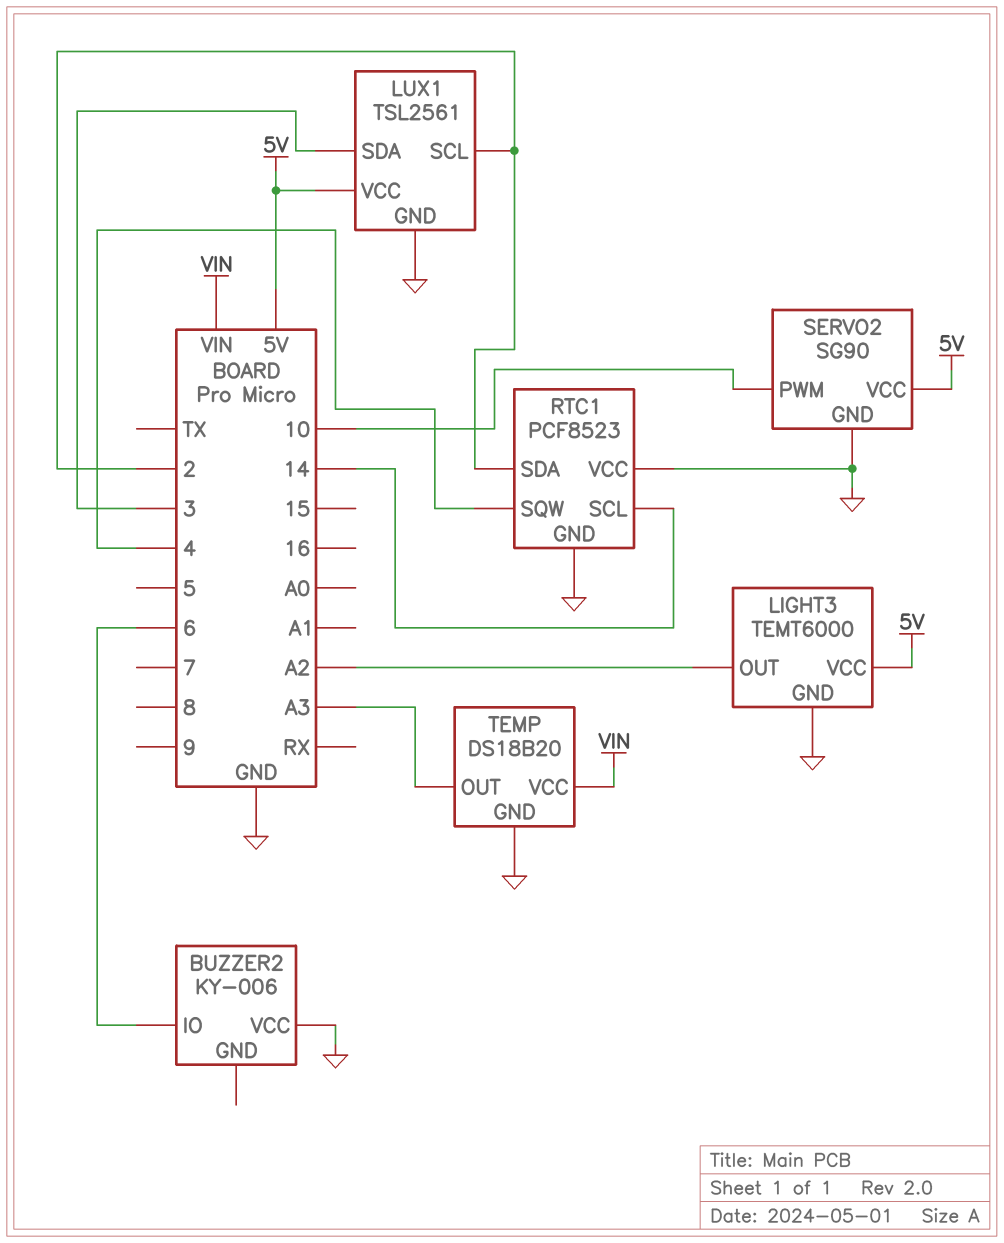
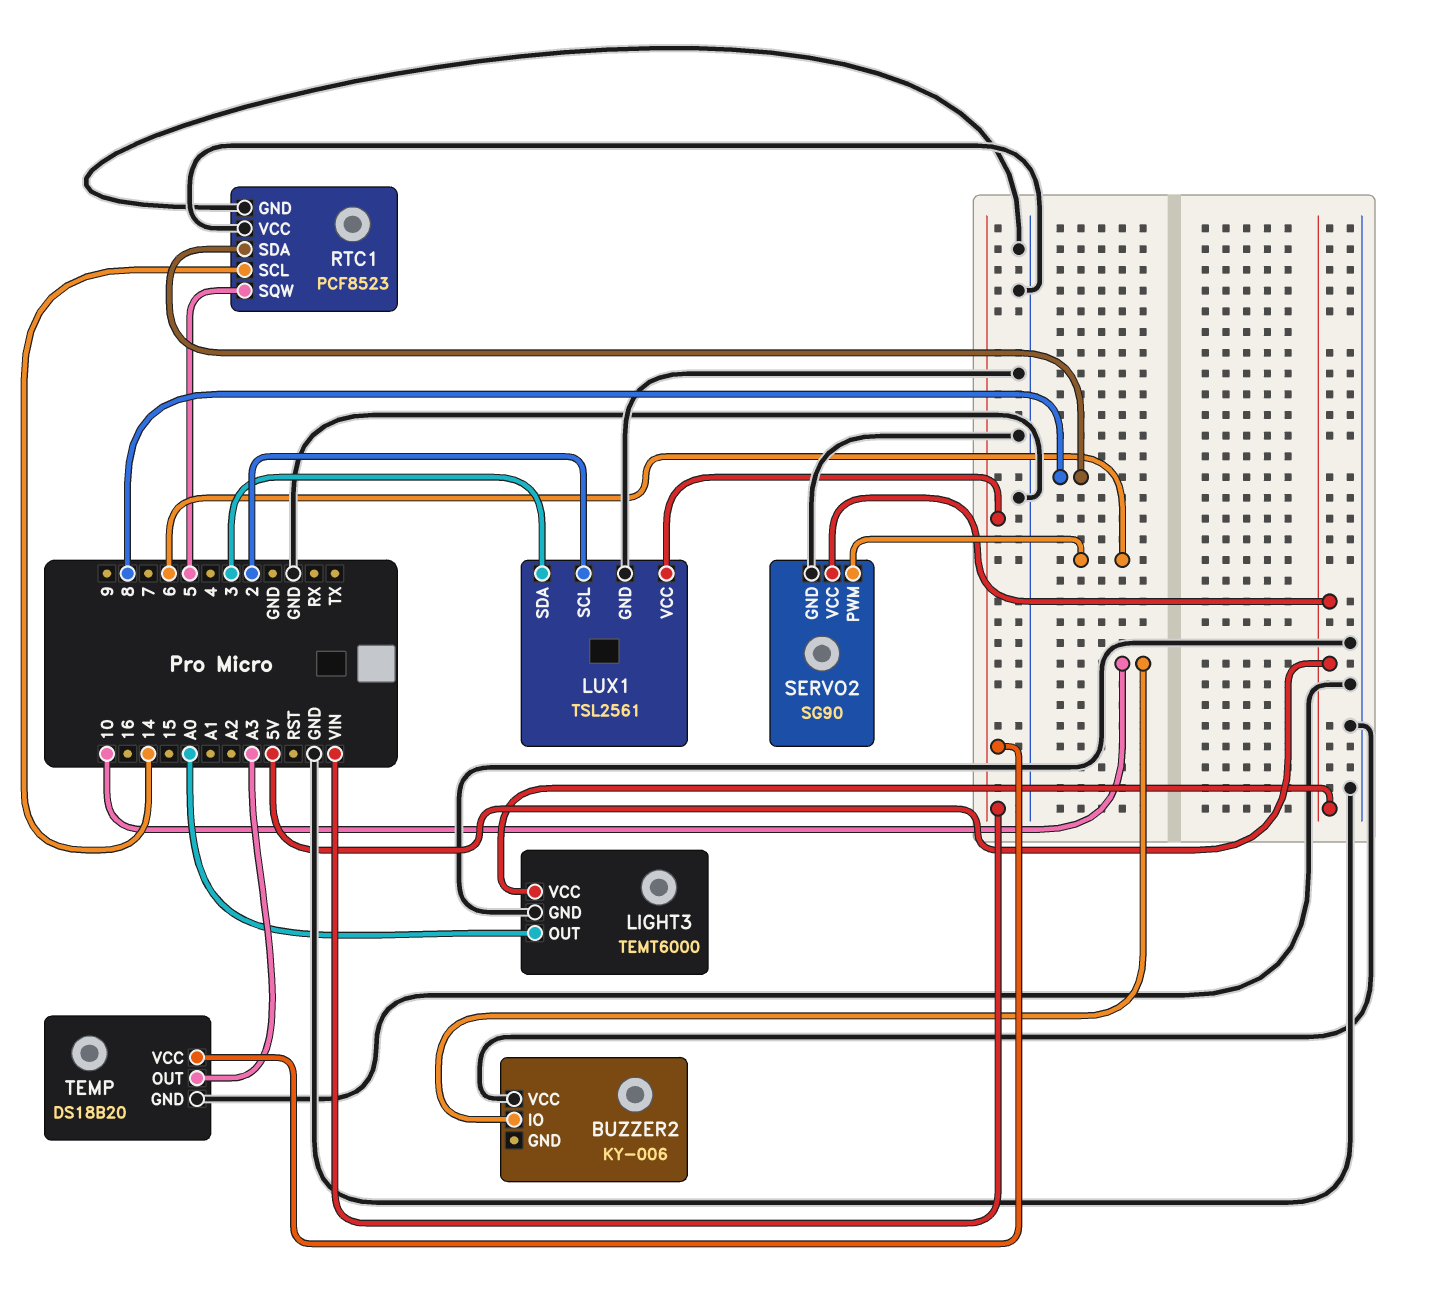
BUZZER2 pin IO: 6 -> 10
LIGHT3 pin OUT: A2 -> A0
LUX1 pin VCC: 5V -> VIN
RTC1 pin SDA: 2 -> 8
RTC1 pin SQW: 4 -> 5
SERVO2 pin PWM: 10 -> 6

